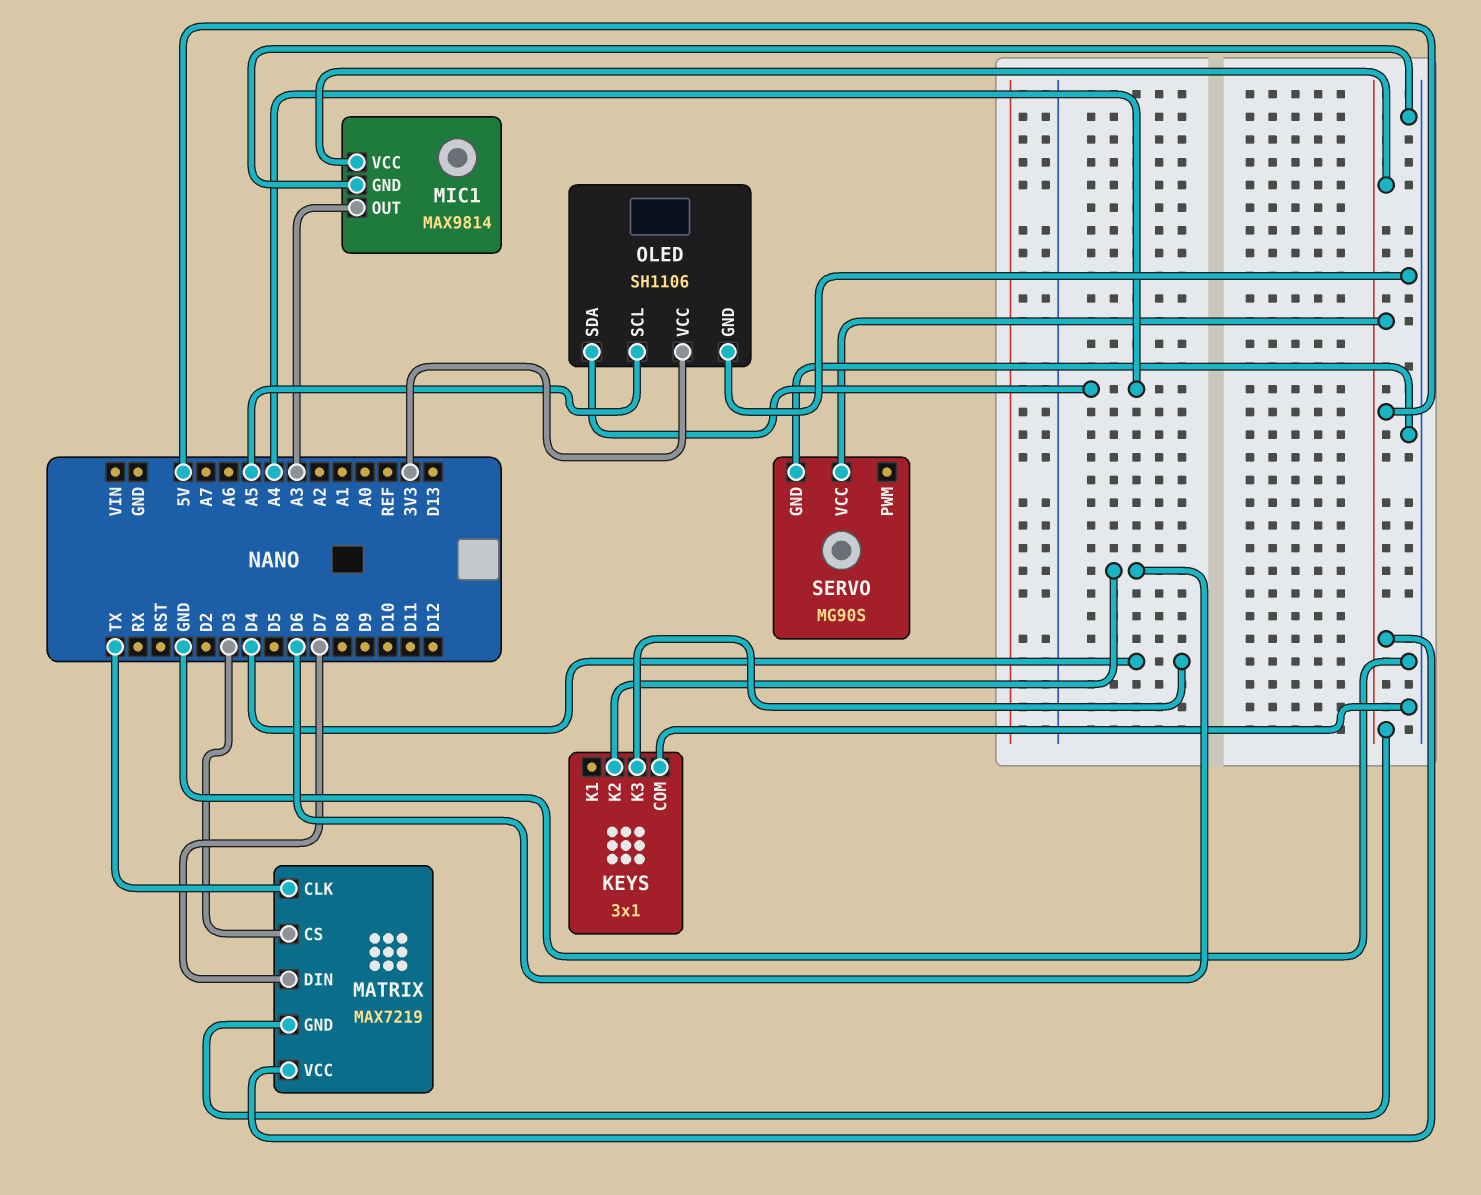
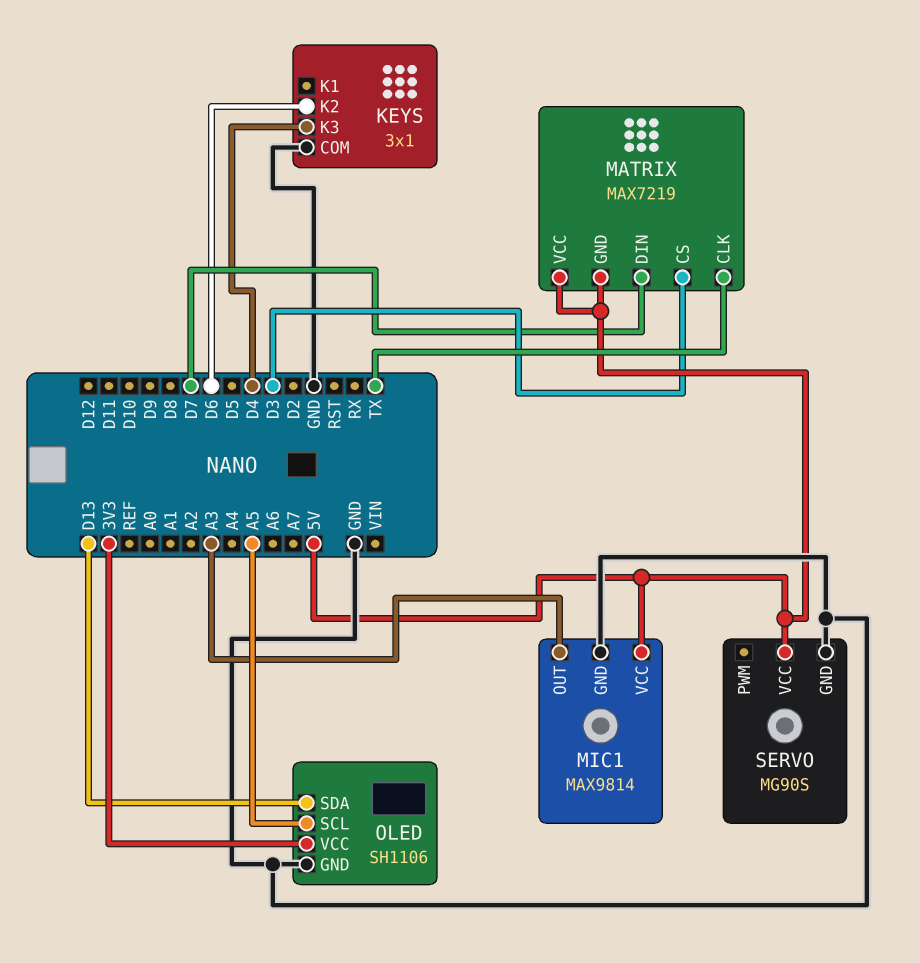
OLED pin SDA: A4 -> D13

